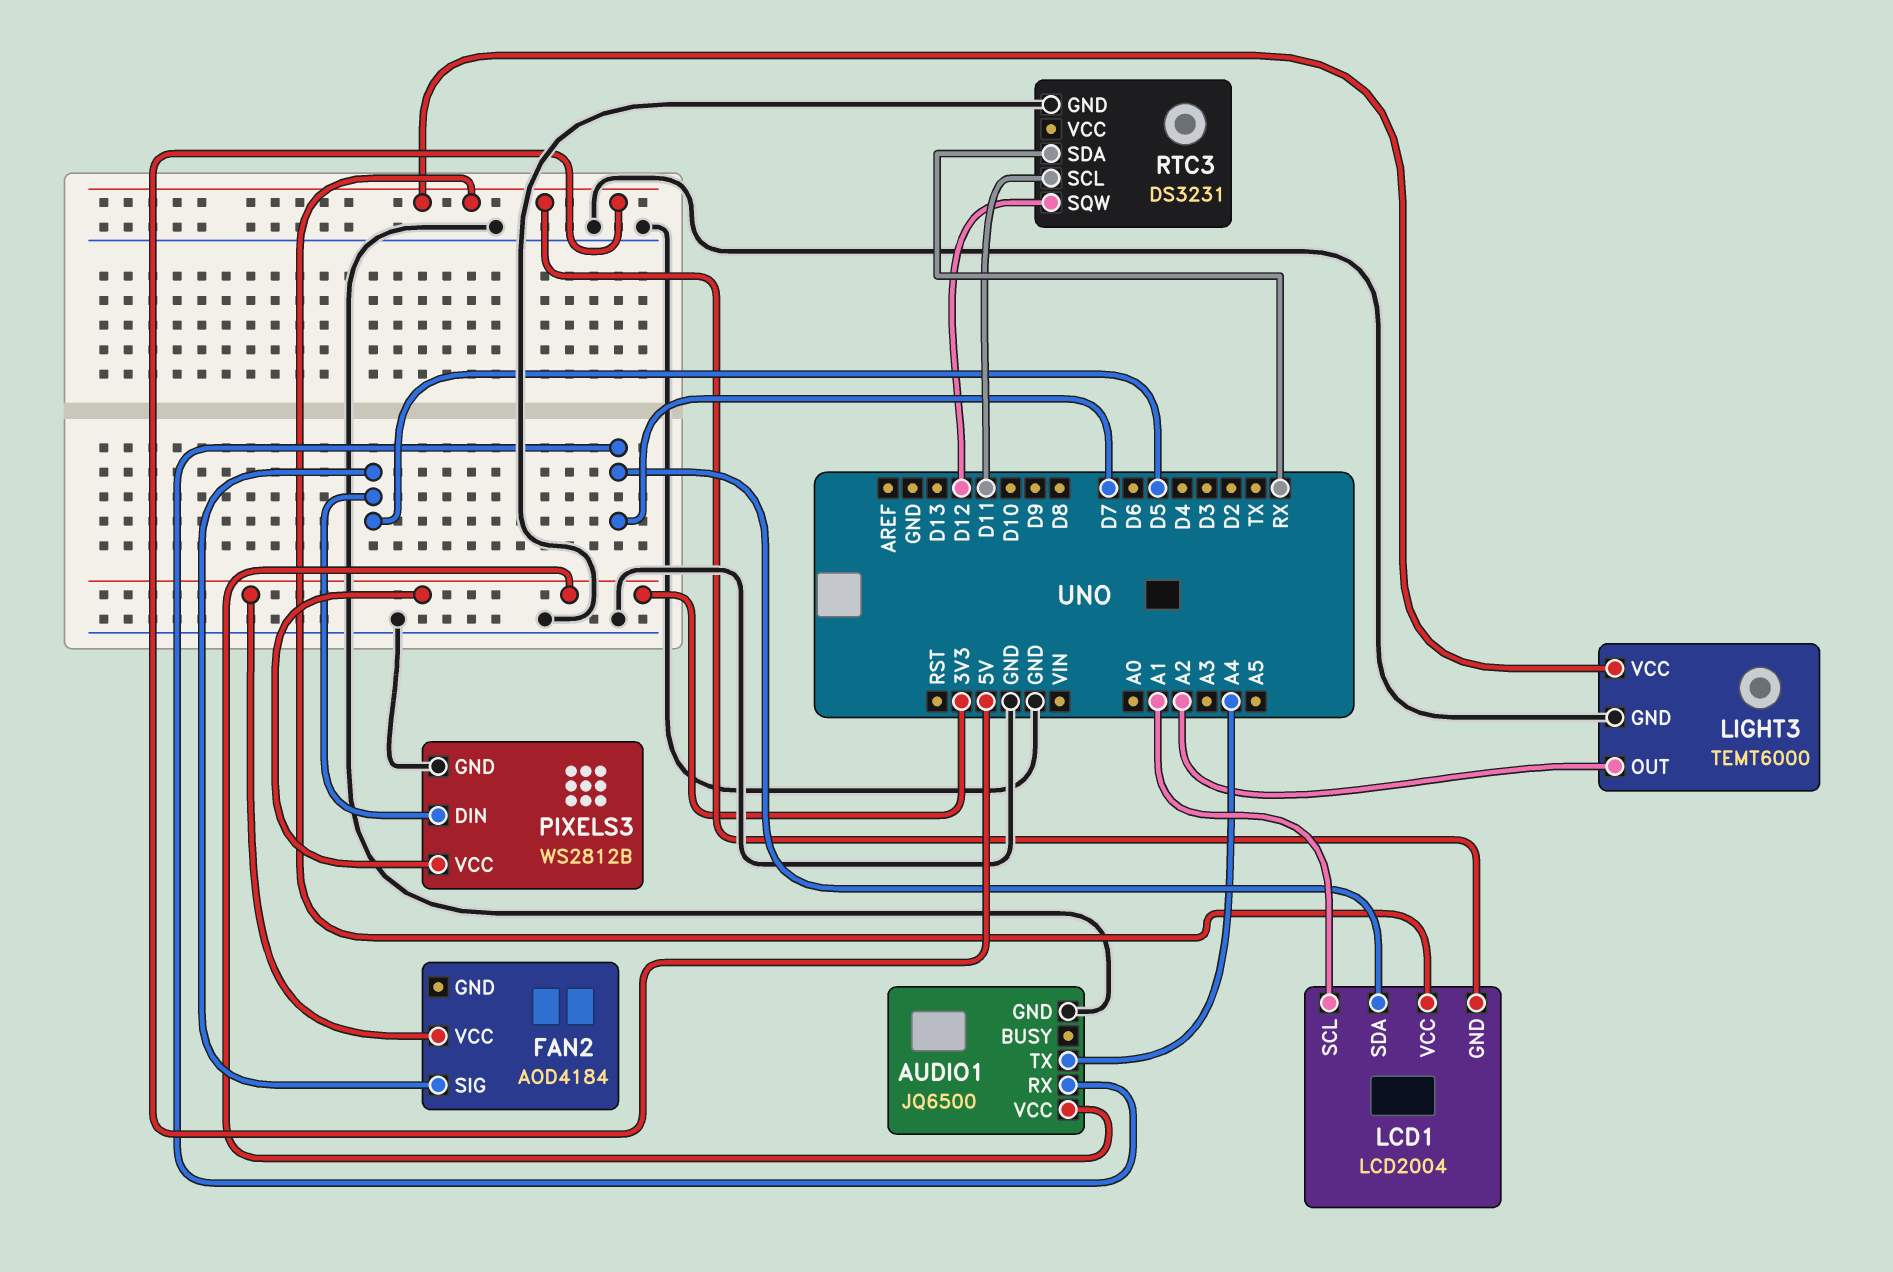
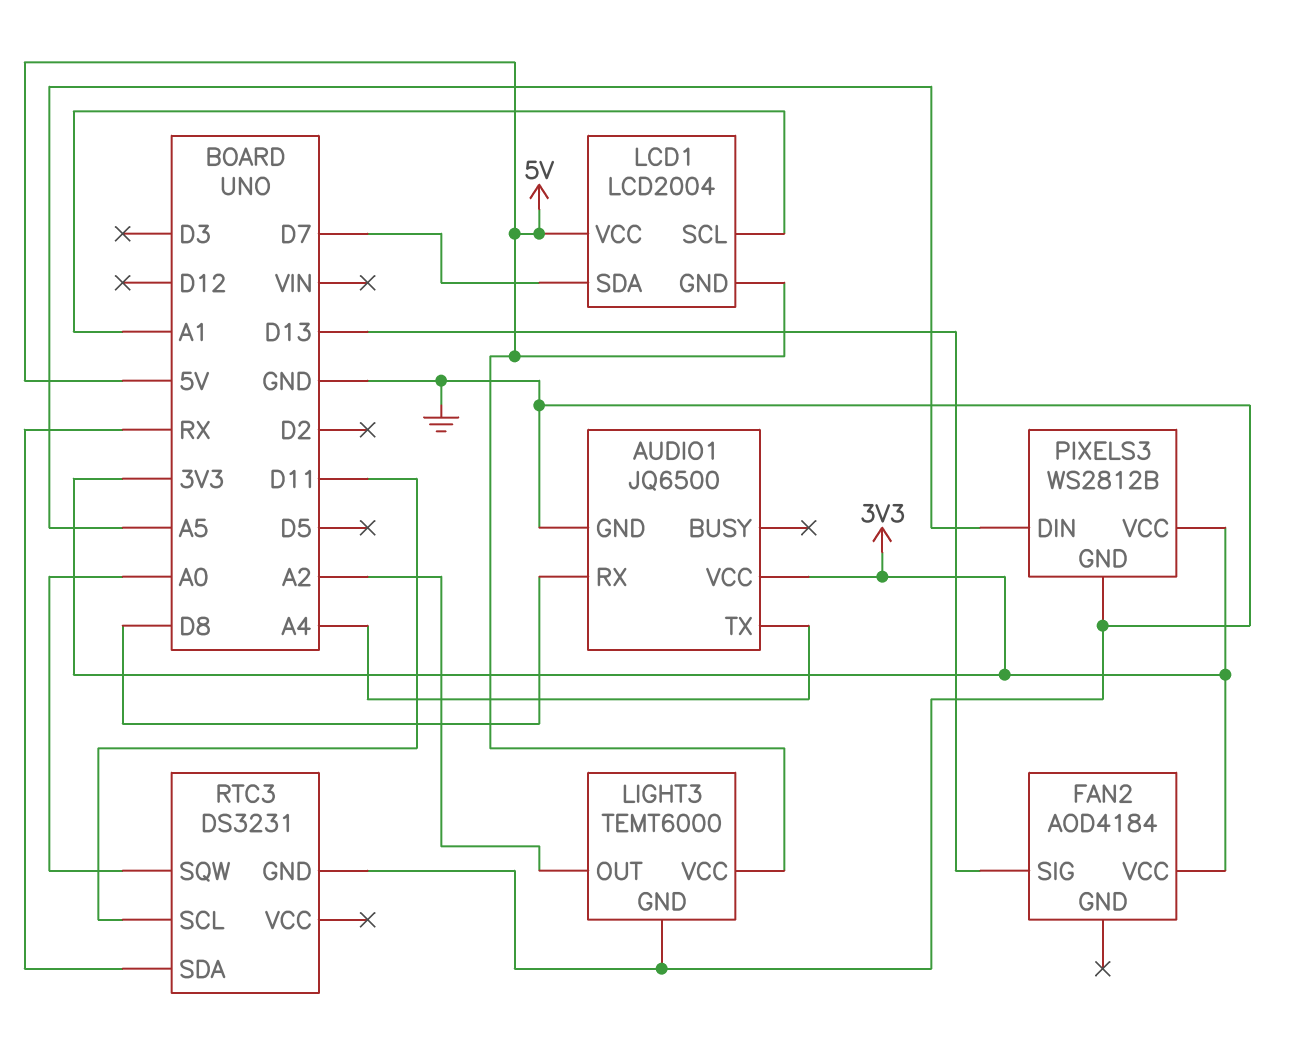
AUDIO1 pin RX: D7 -> D8
FAN2 pin SIG: D5 -> D13
PIXELS3 pin DIN: D5 -> A5
RTC3 pin SQW: D12 -> A0

